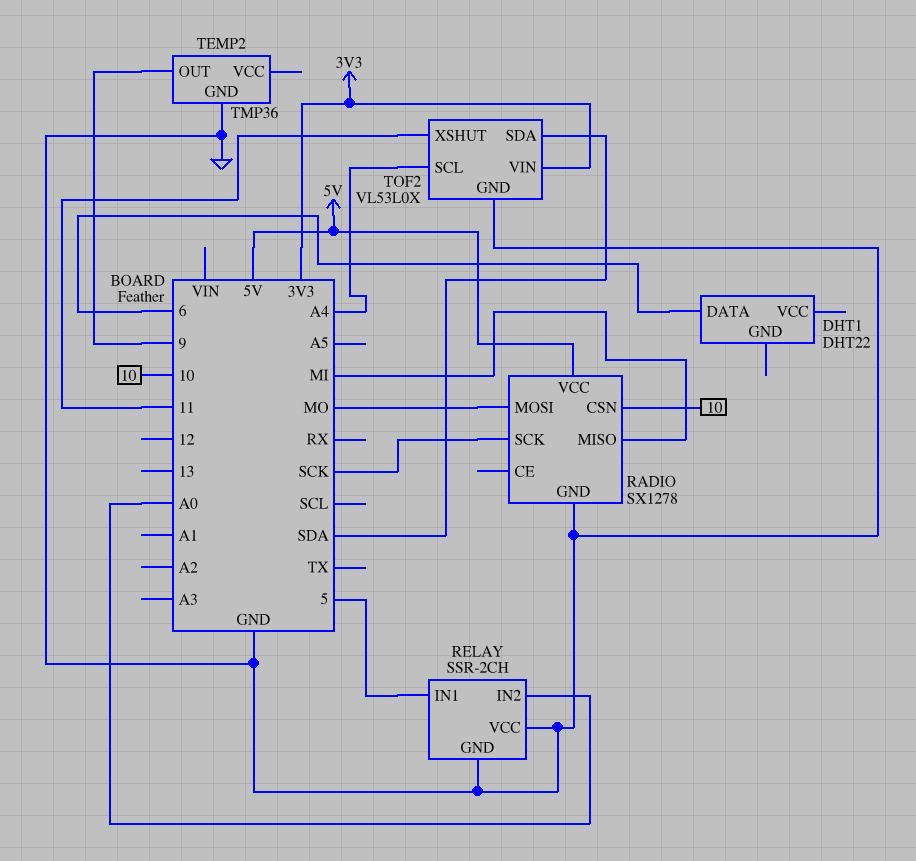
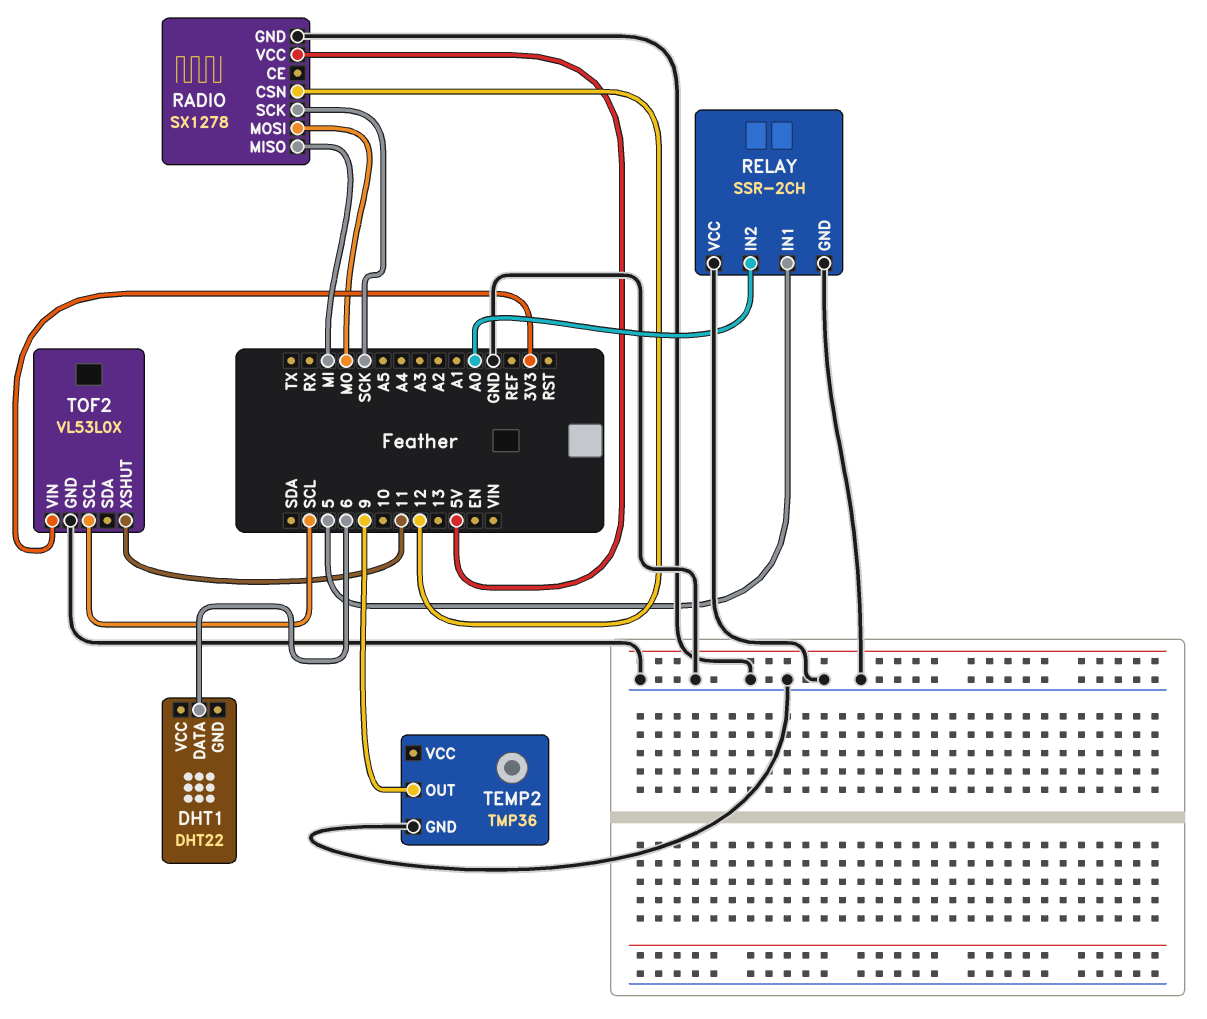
RADIO pin CSN: 10 -> 12
TOF2 pin SCL: A4 -> SCL
TOF2 pin SDA: SDA -> none

